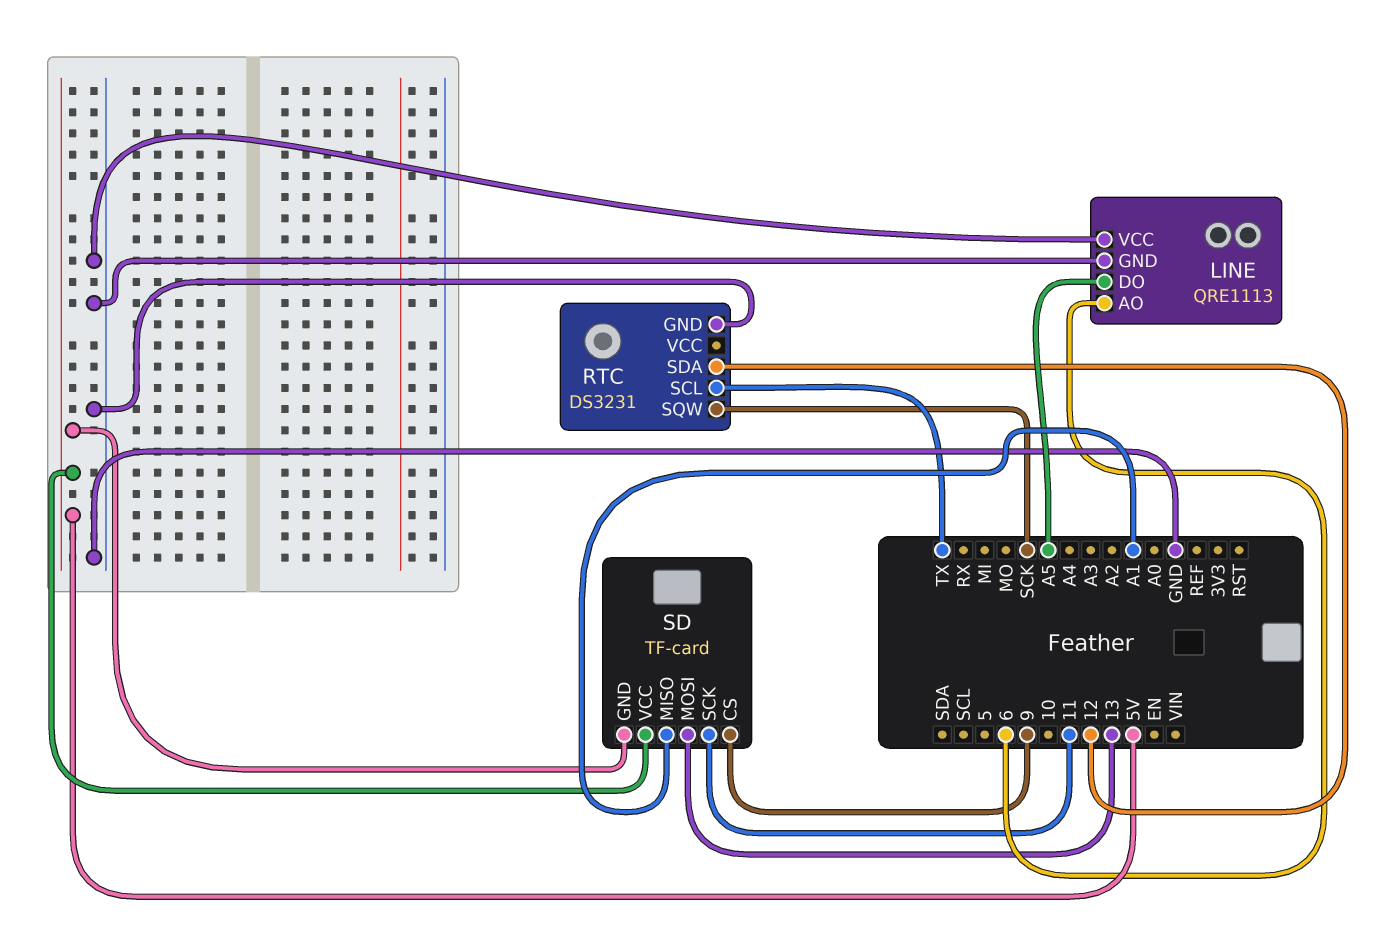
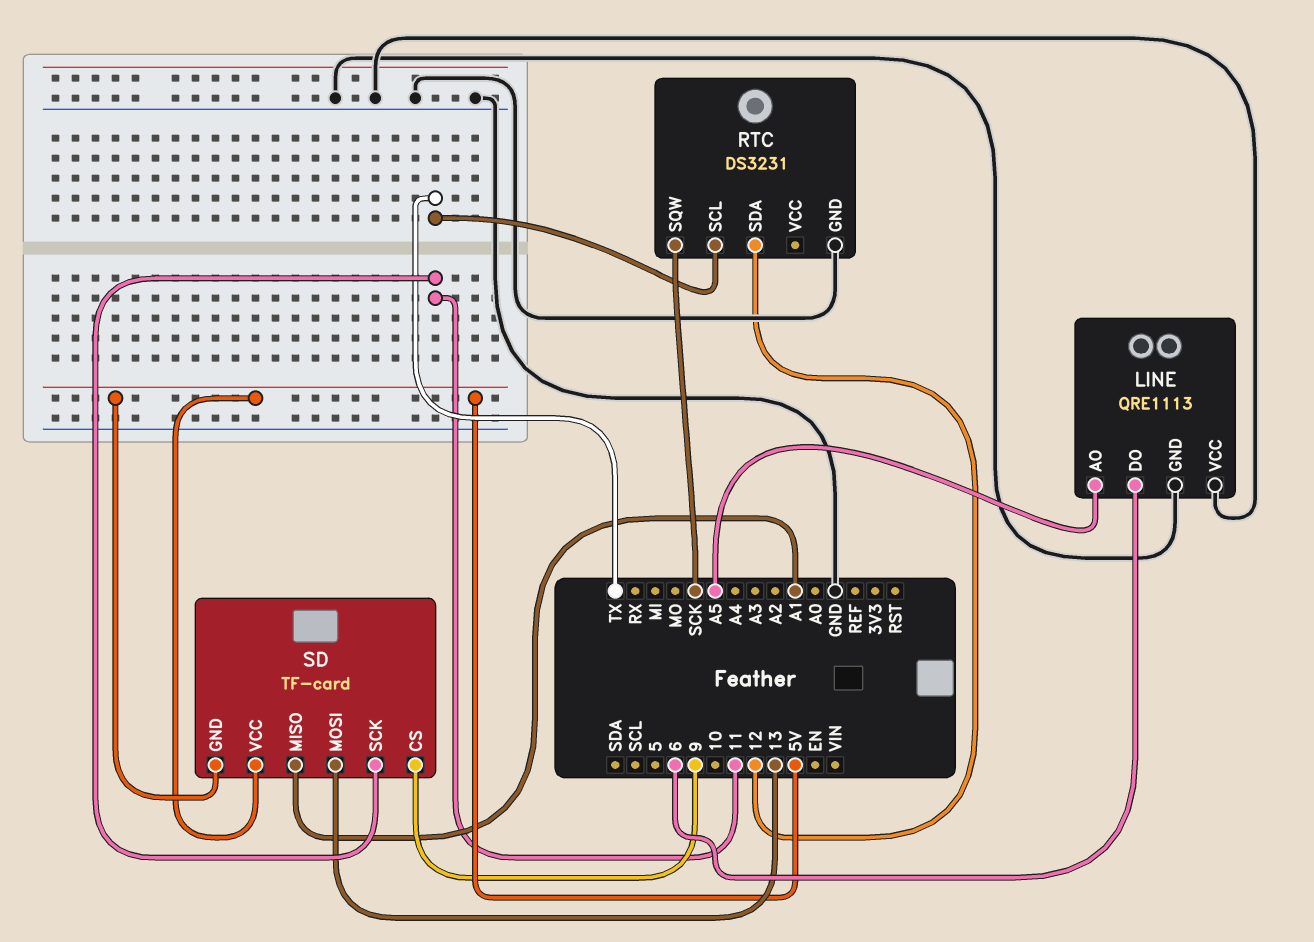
LINE pin AO: 6 -> A5
LINE pin DO: A5 -> 6

